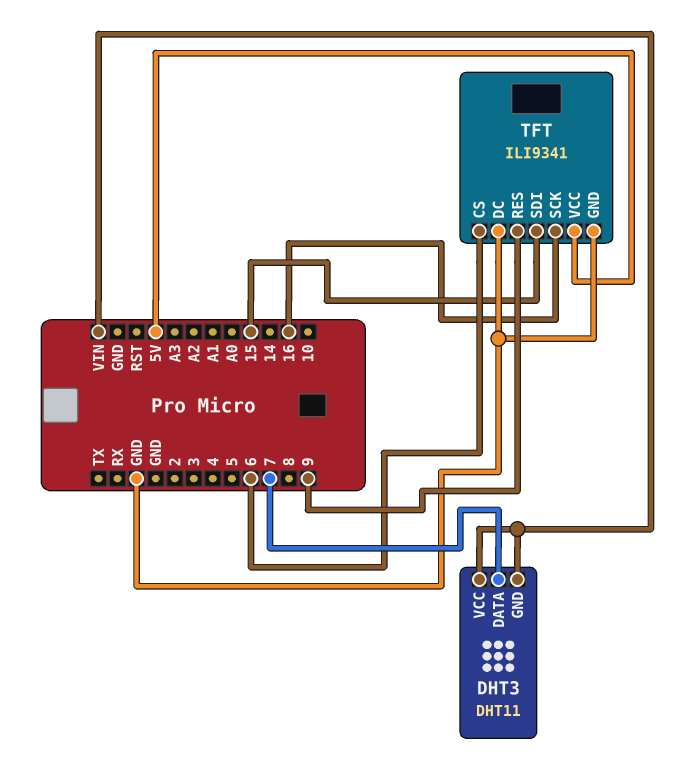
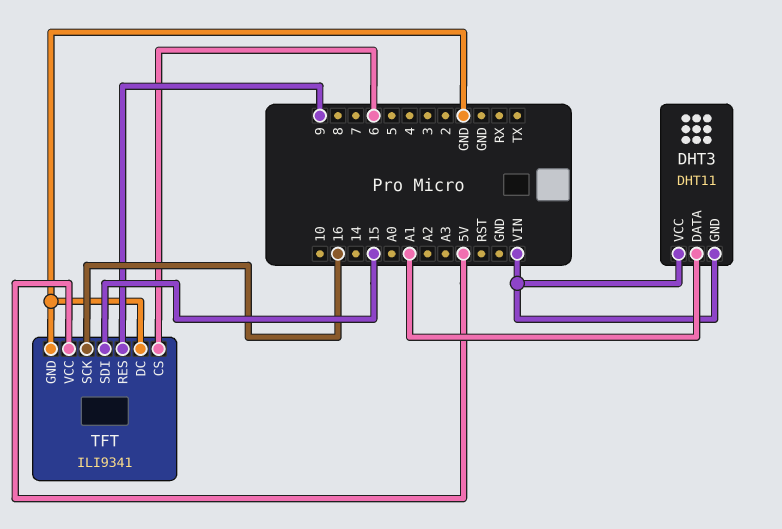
DHT3 pin DATA: 7 -> A1

